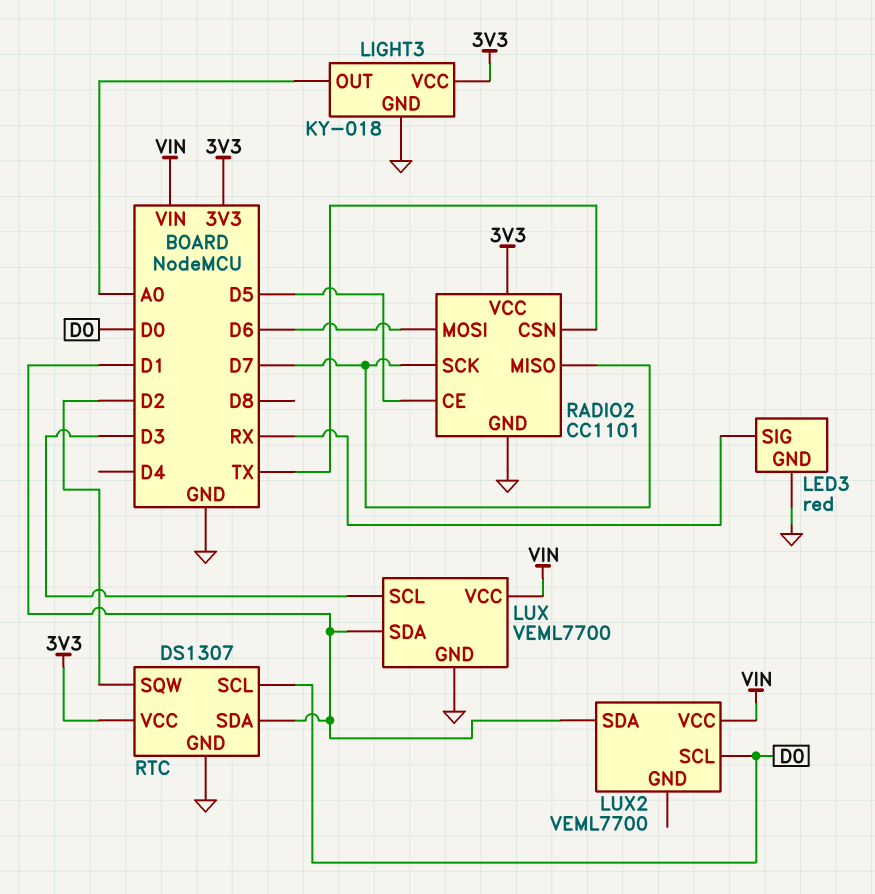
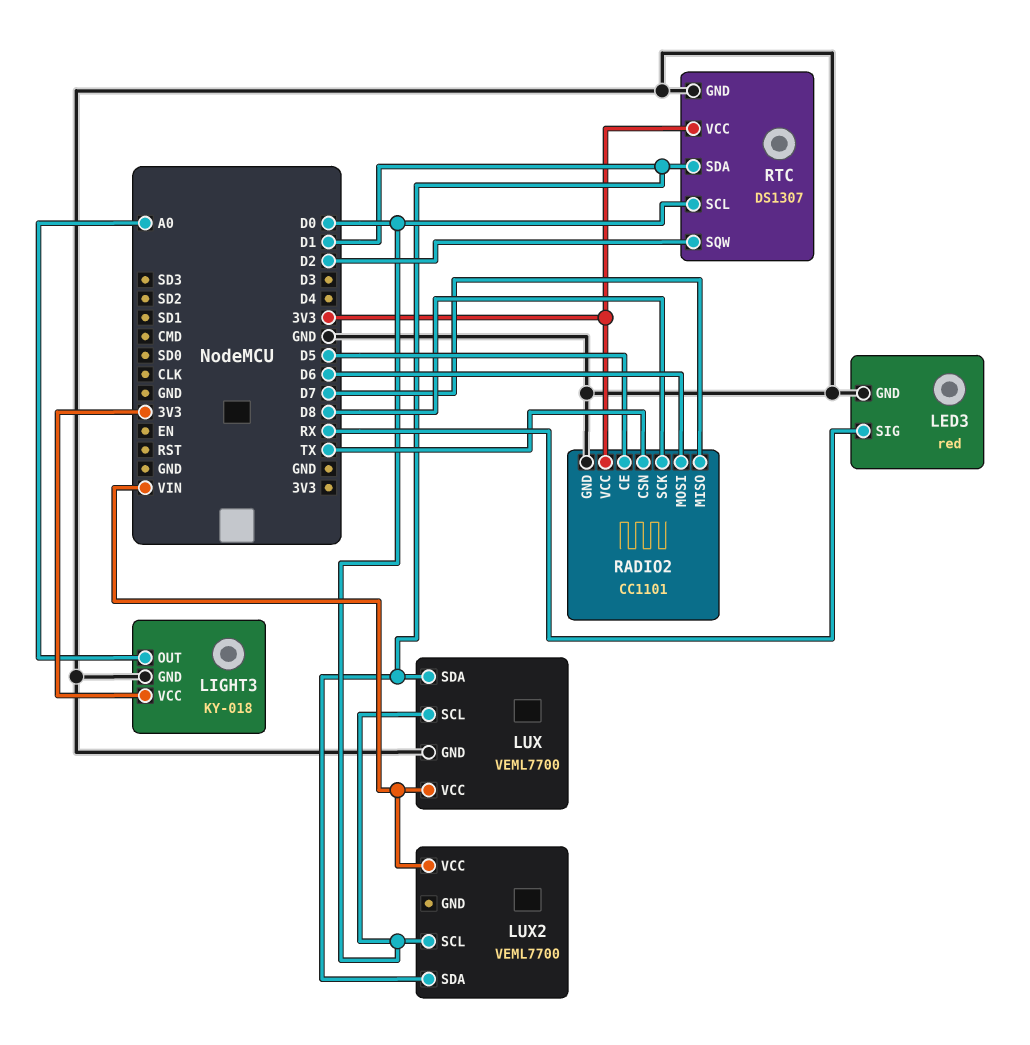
LUX pin SCL: D3 -> D0
RADIO2 pin SCK: D7 -> D8

